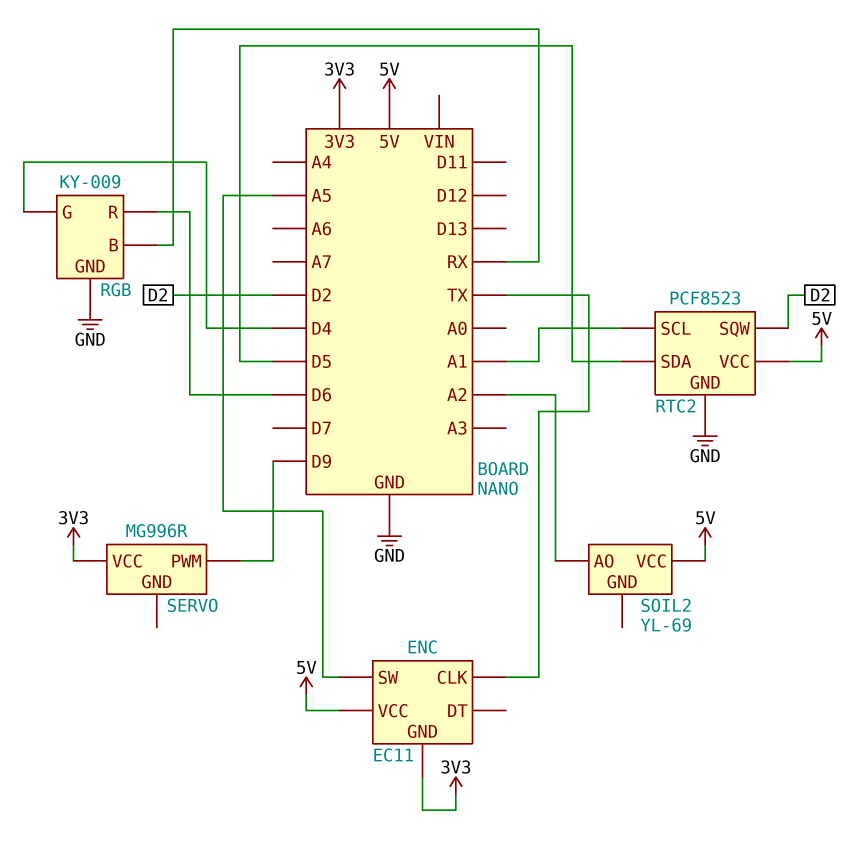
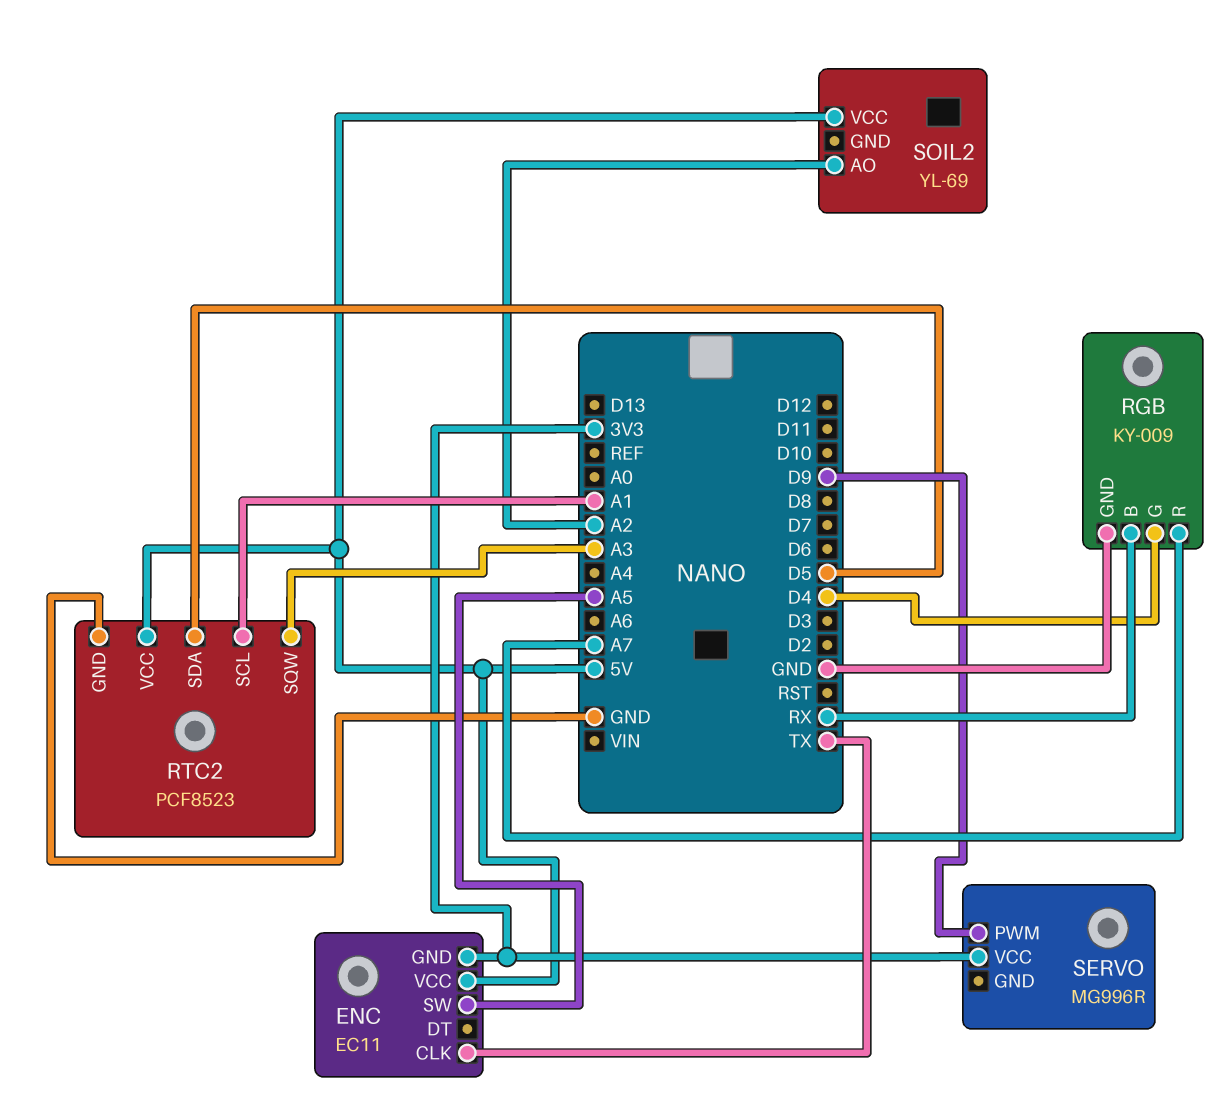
RGB pin R: D6 -> A7
RTC2 pin SQW: D2 -> A3

